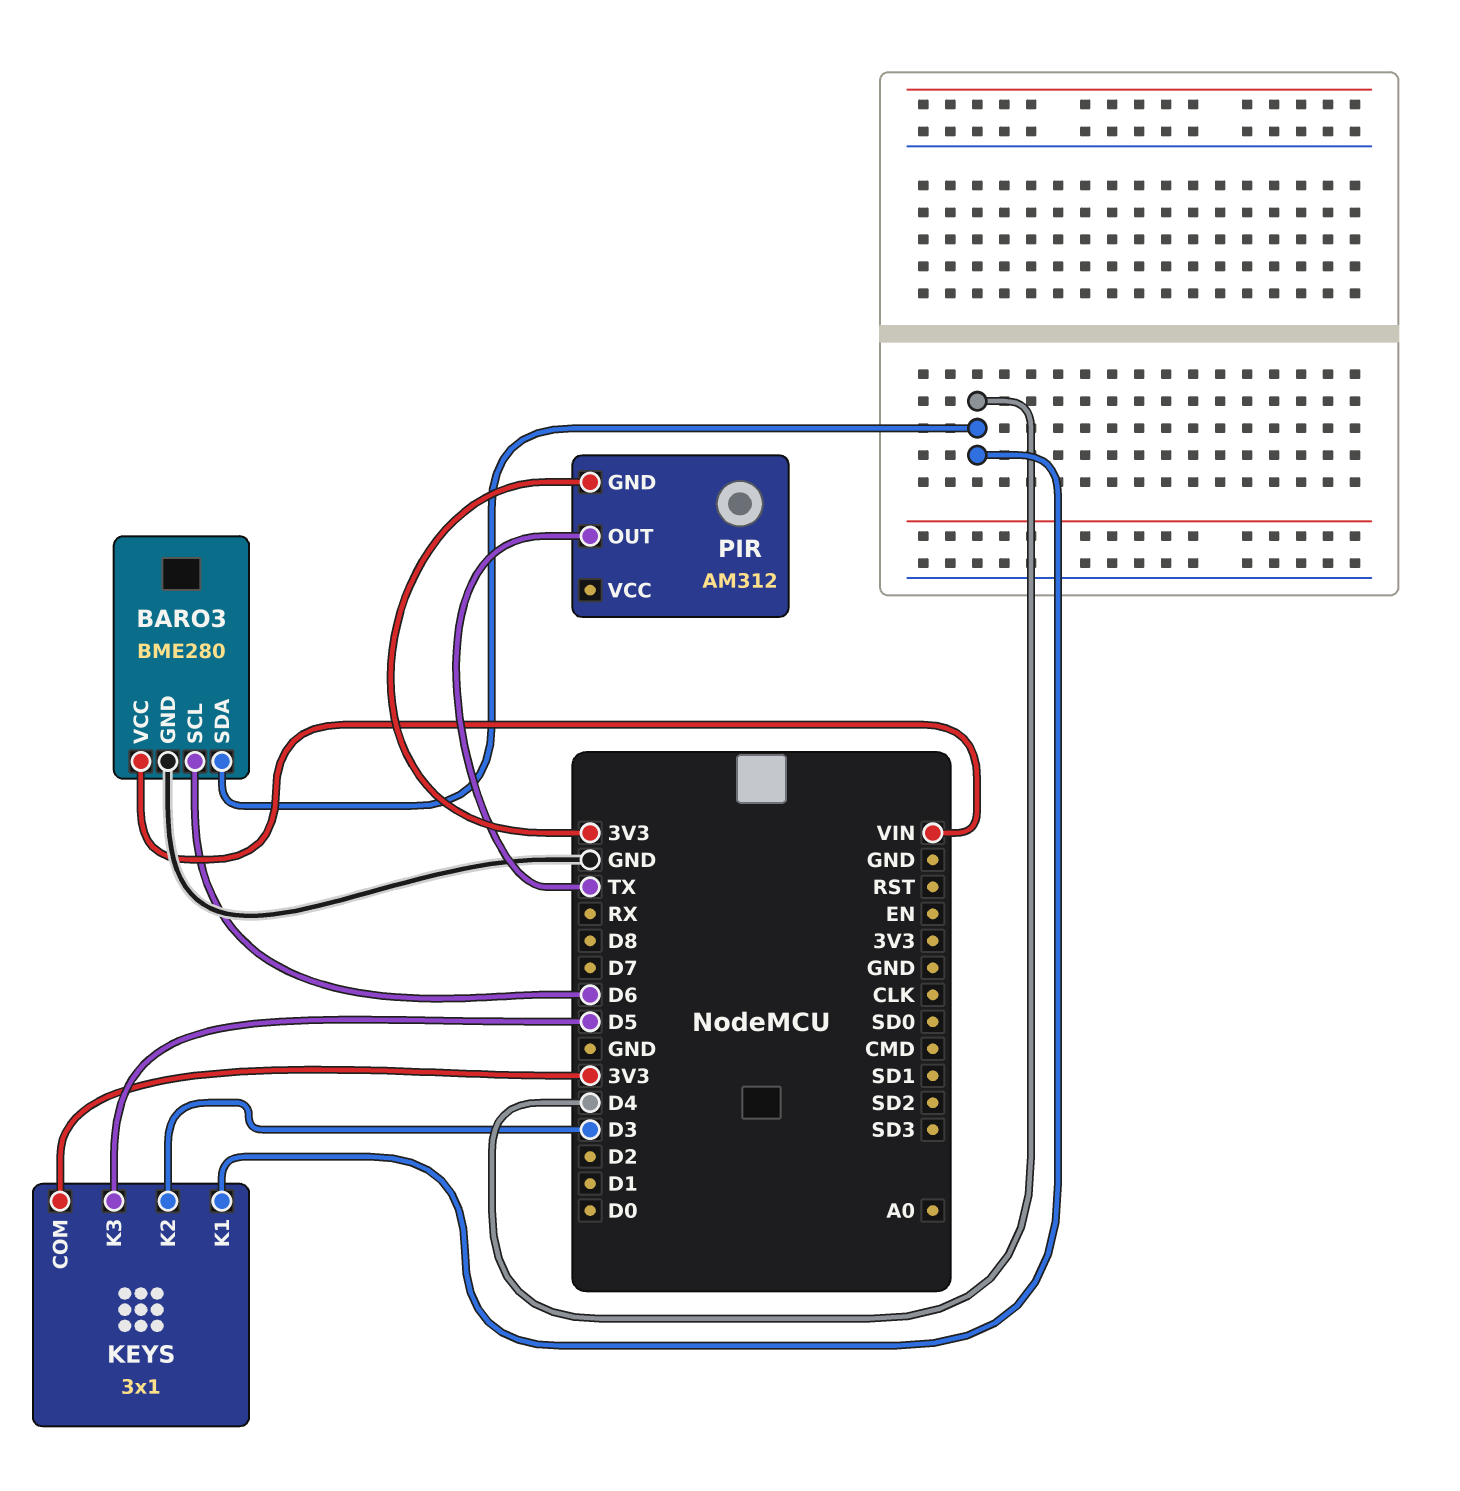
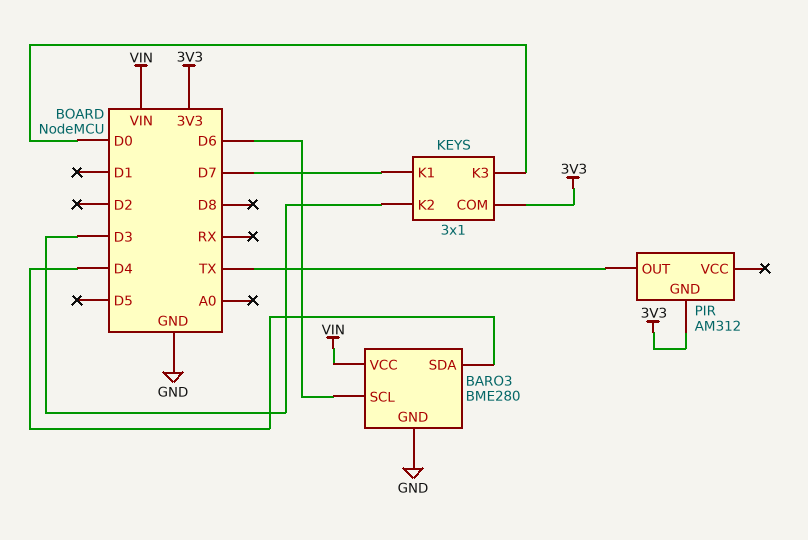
KEYS pin K1: D4 -> D7
KEYS pin K3: D5 -> D0

